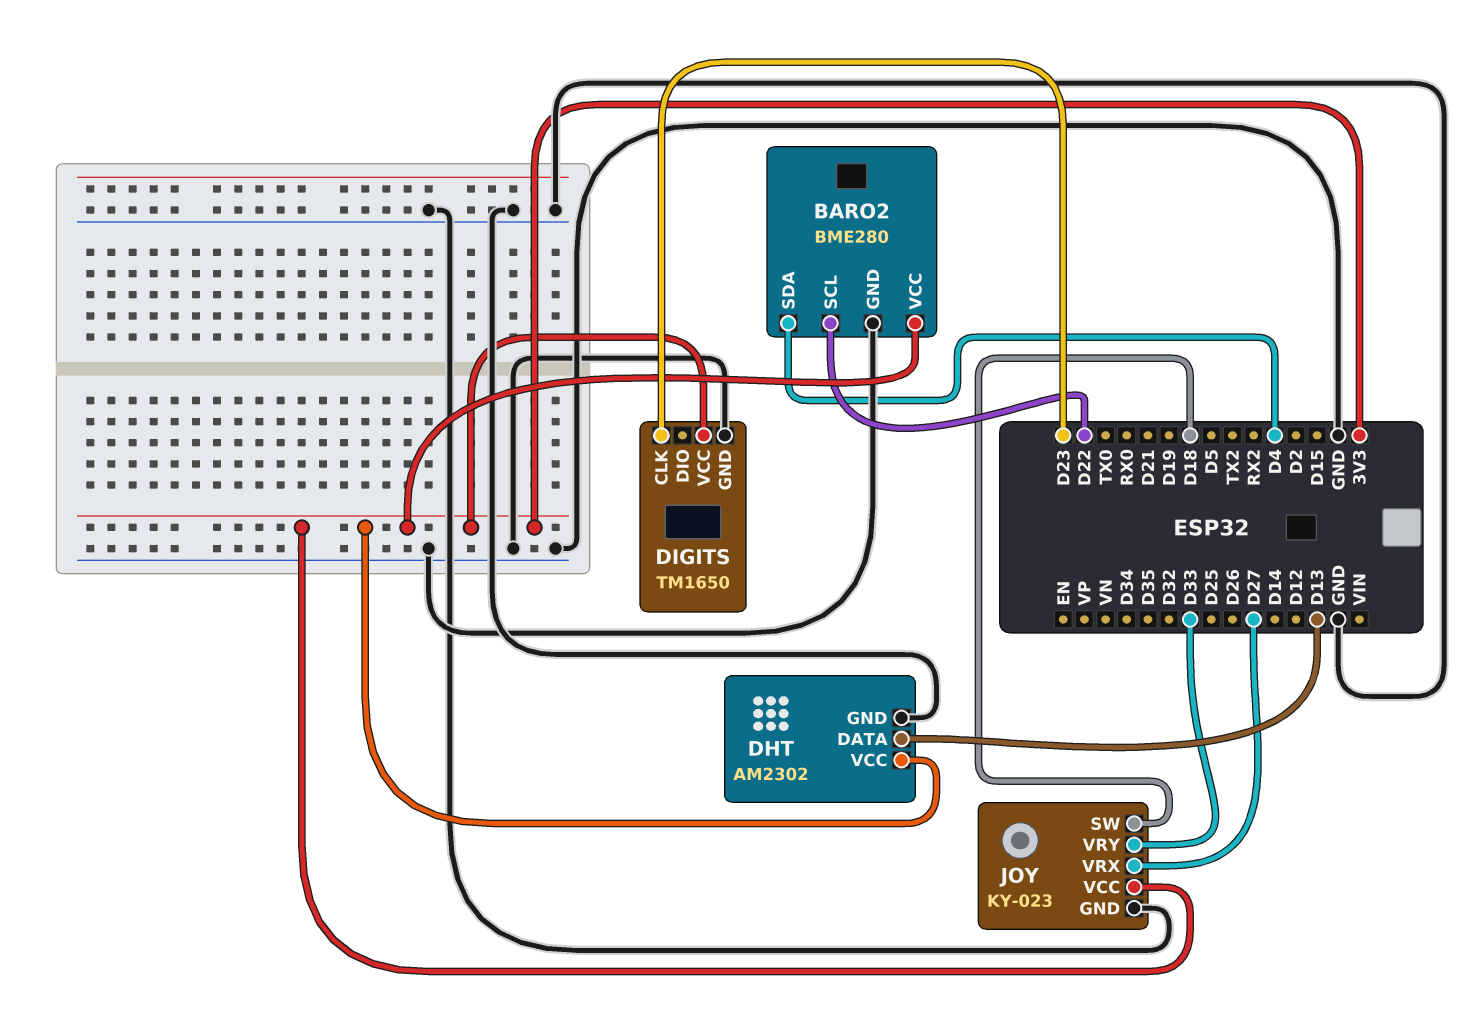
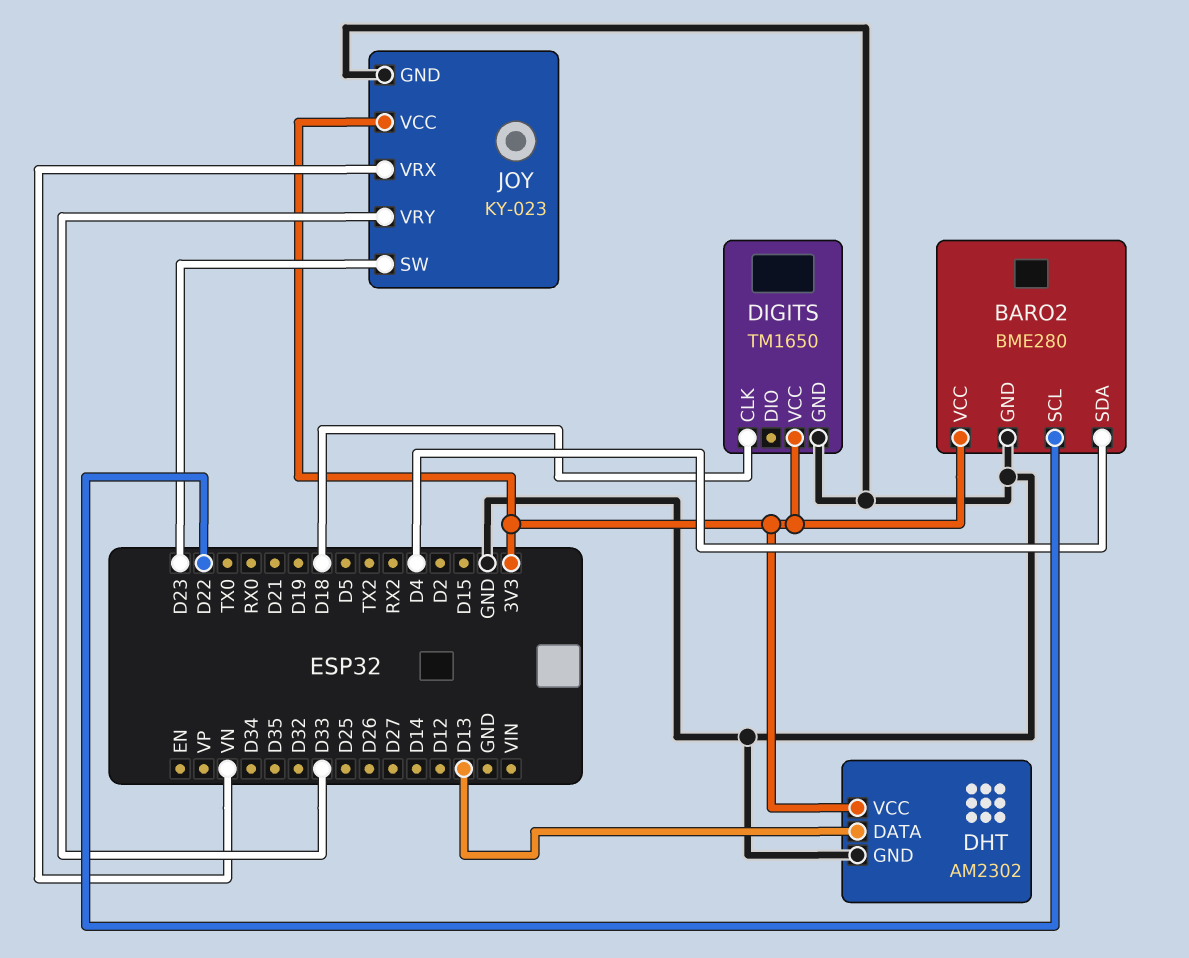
DIGITS pin CLK: D23 -> D18
JOY pin SW: D18 -> D23
JOY pin VRX: D27 -> VN

